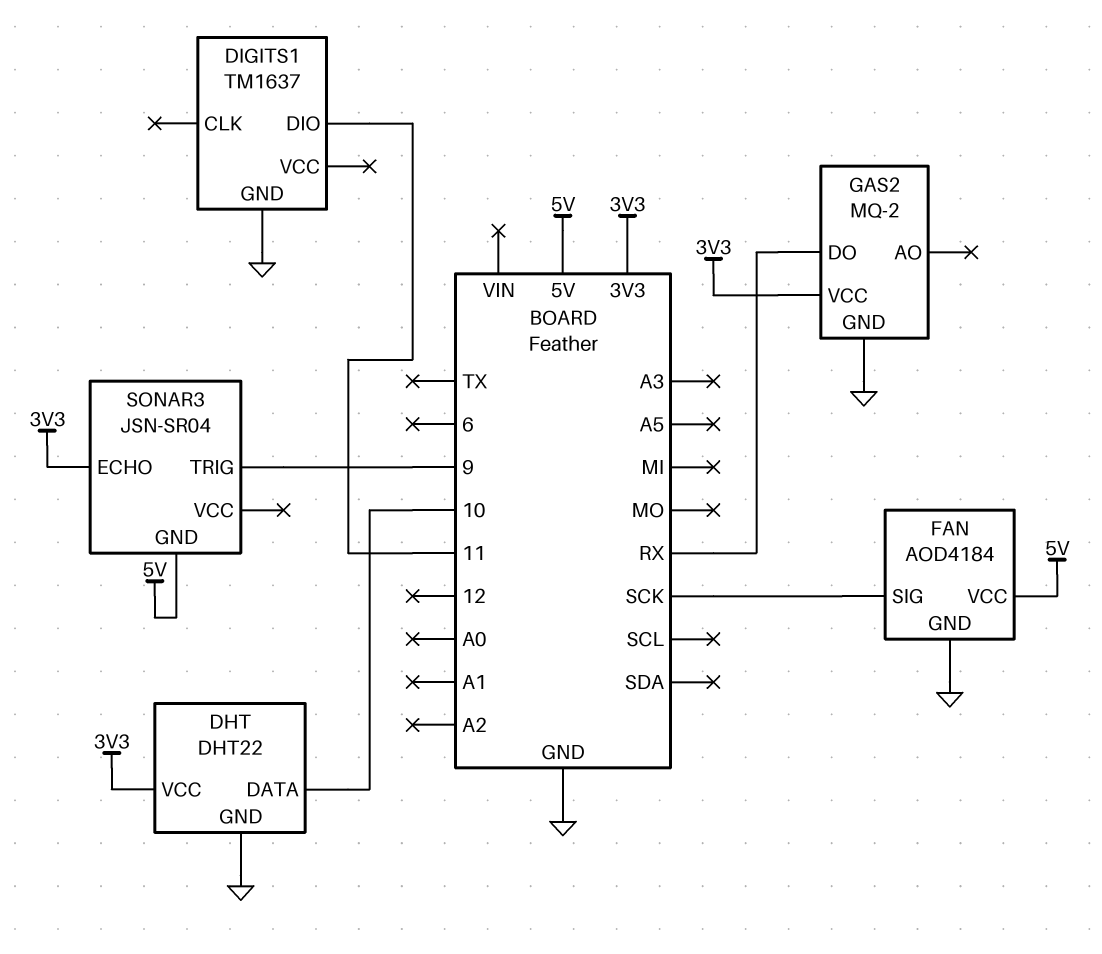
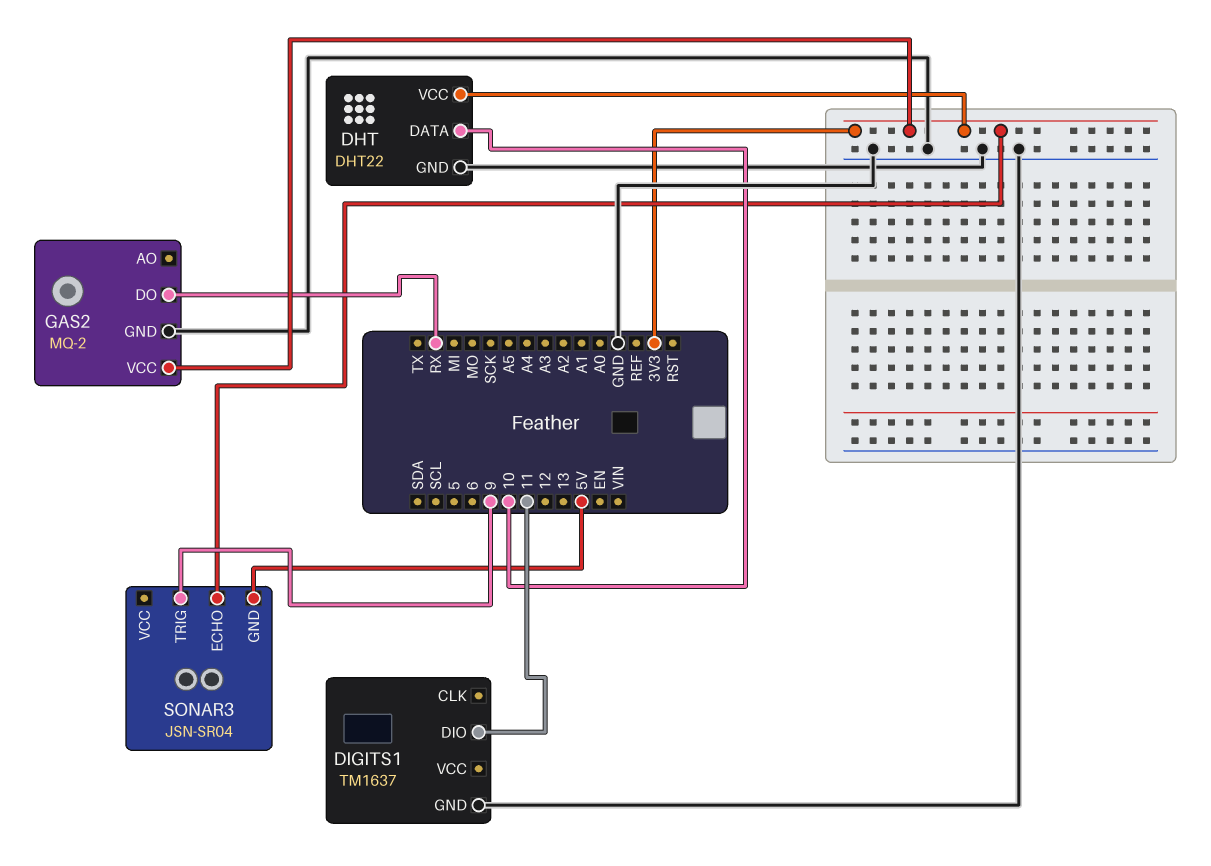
FAN: AOD4184 -> none
FAN pin GND: GND -> none
FAN pin SIG: SCK -> none
FAN pin VCC: 5V -> none

